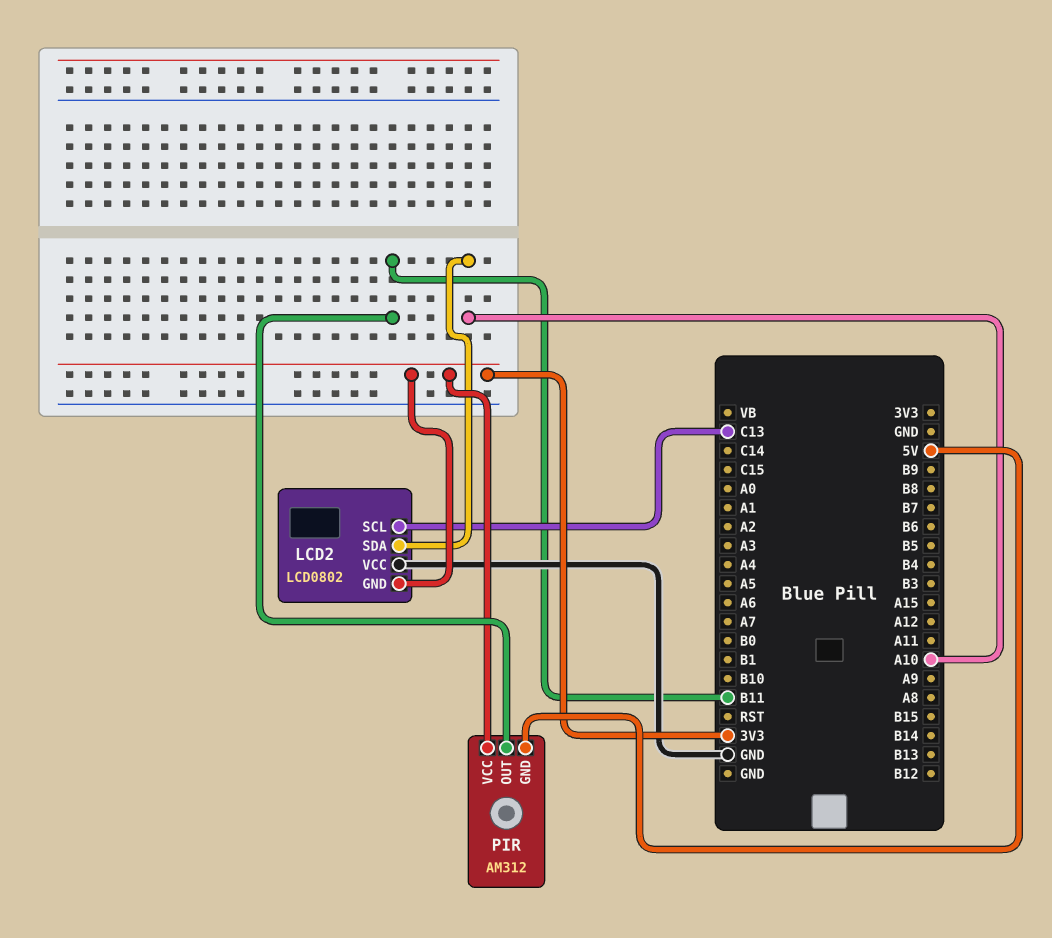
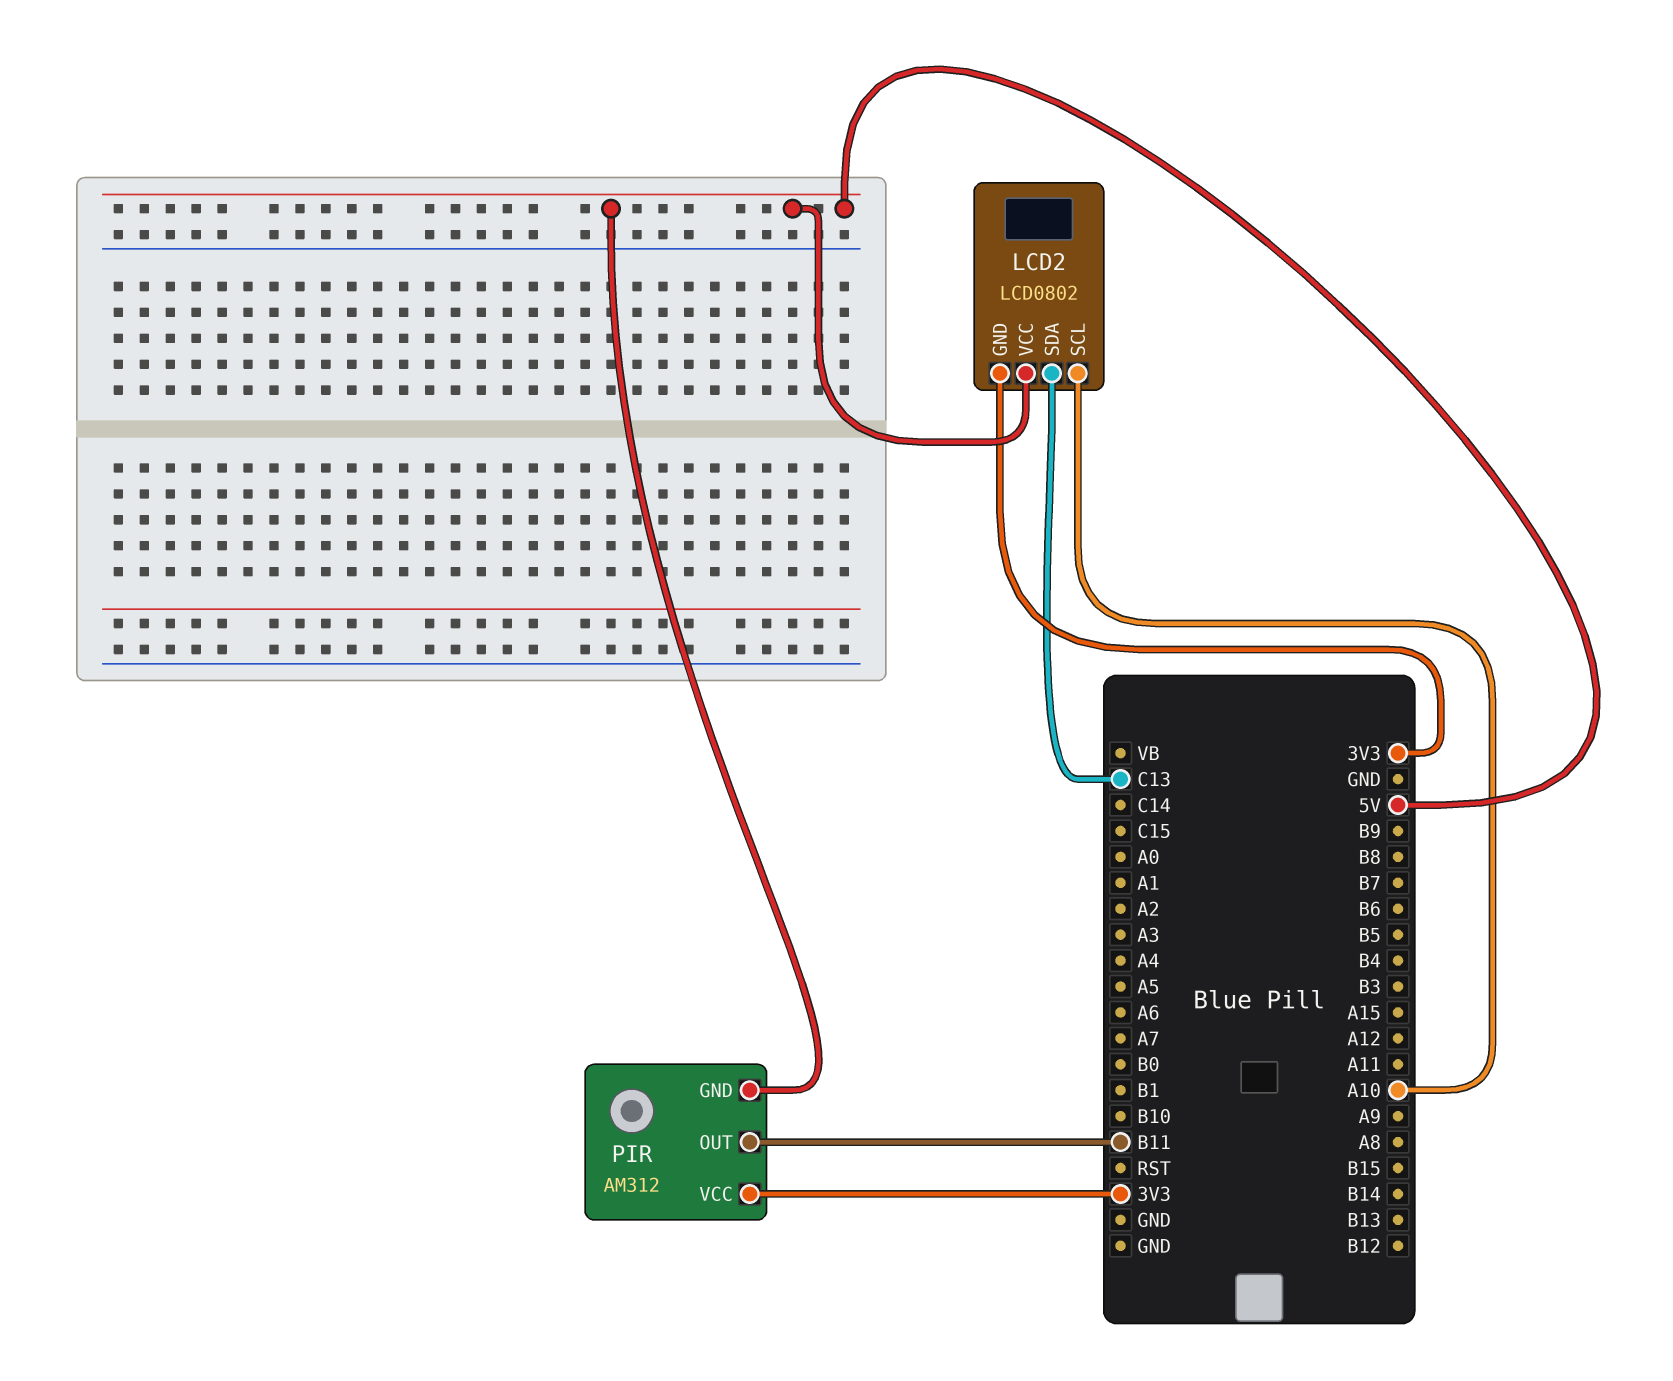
LCD2 pin SCL: C13 -> A10
LCD2 pin SDA: A10 -> C13
LCD2 pin VCC: GND -> 5V

